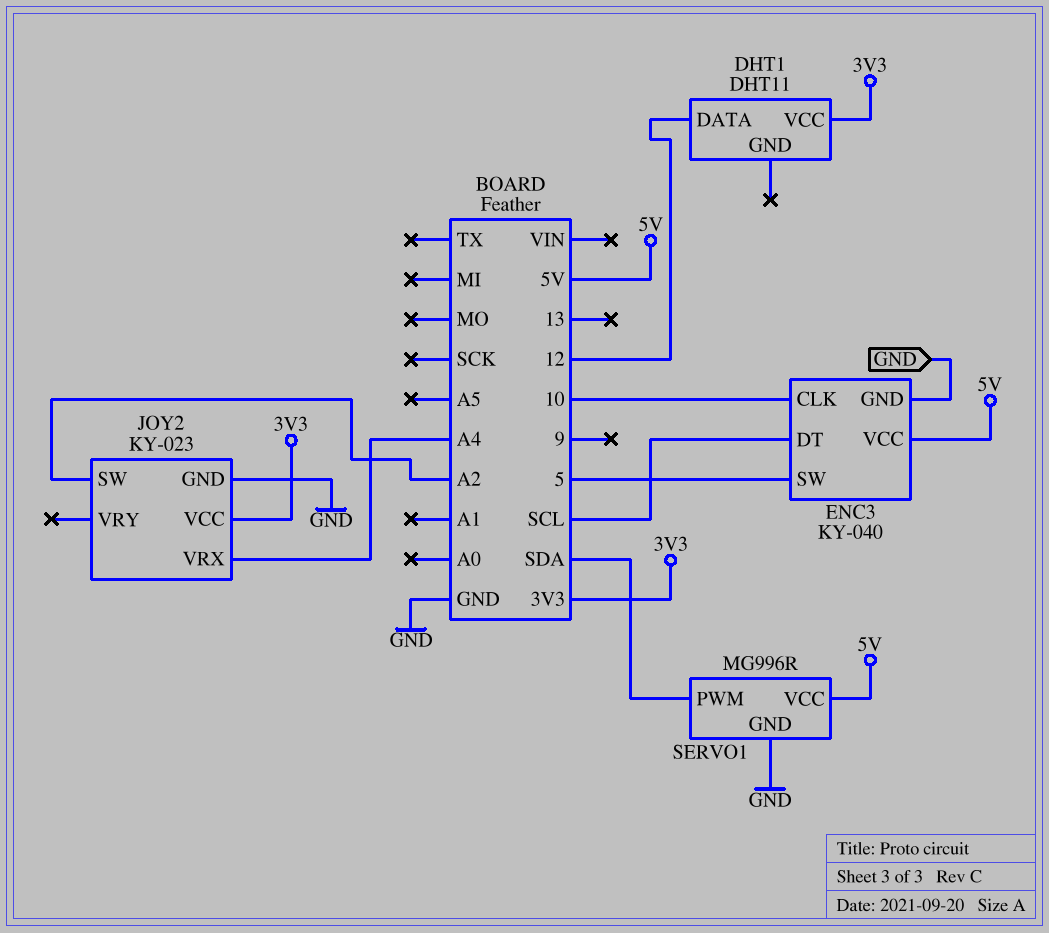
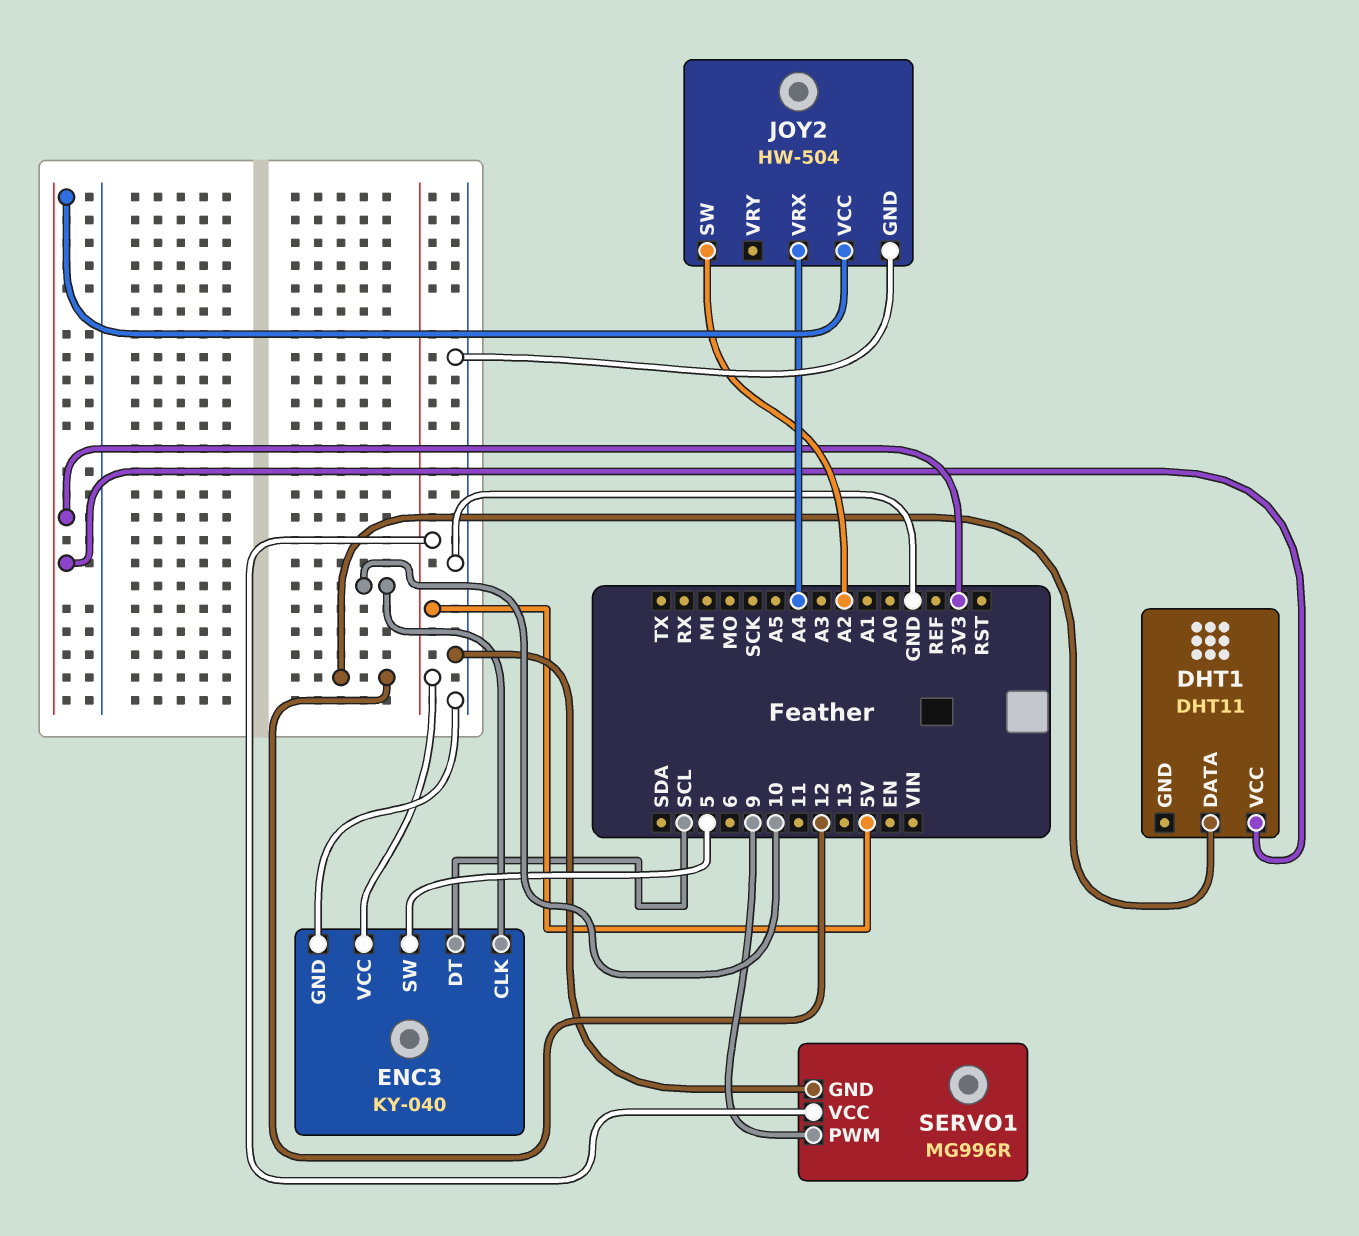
JOY2: KY-023 -> HW-504
SERVO1 pin PWM: SDA -> 9

